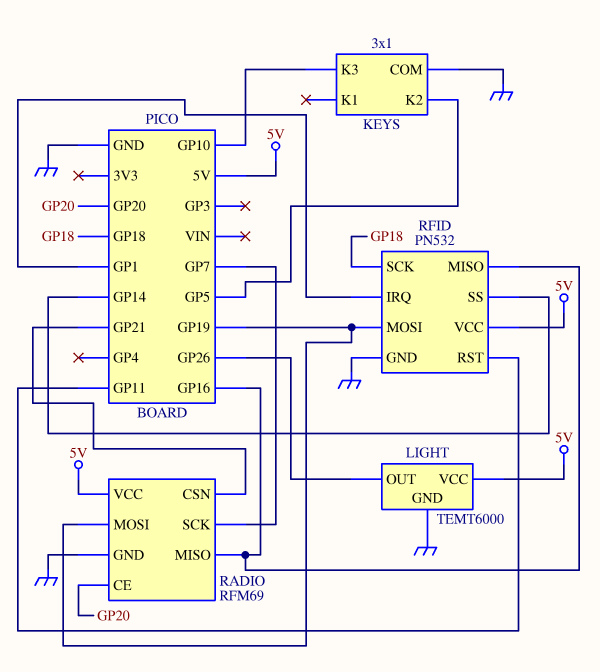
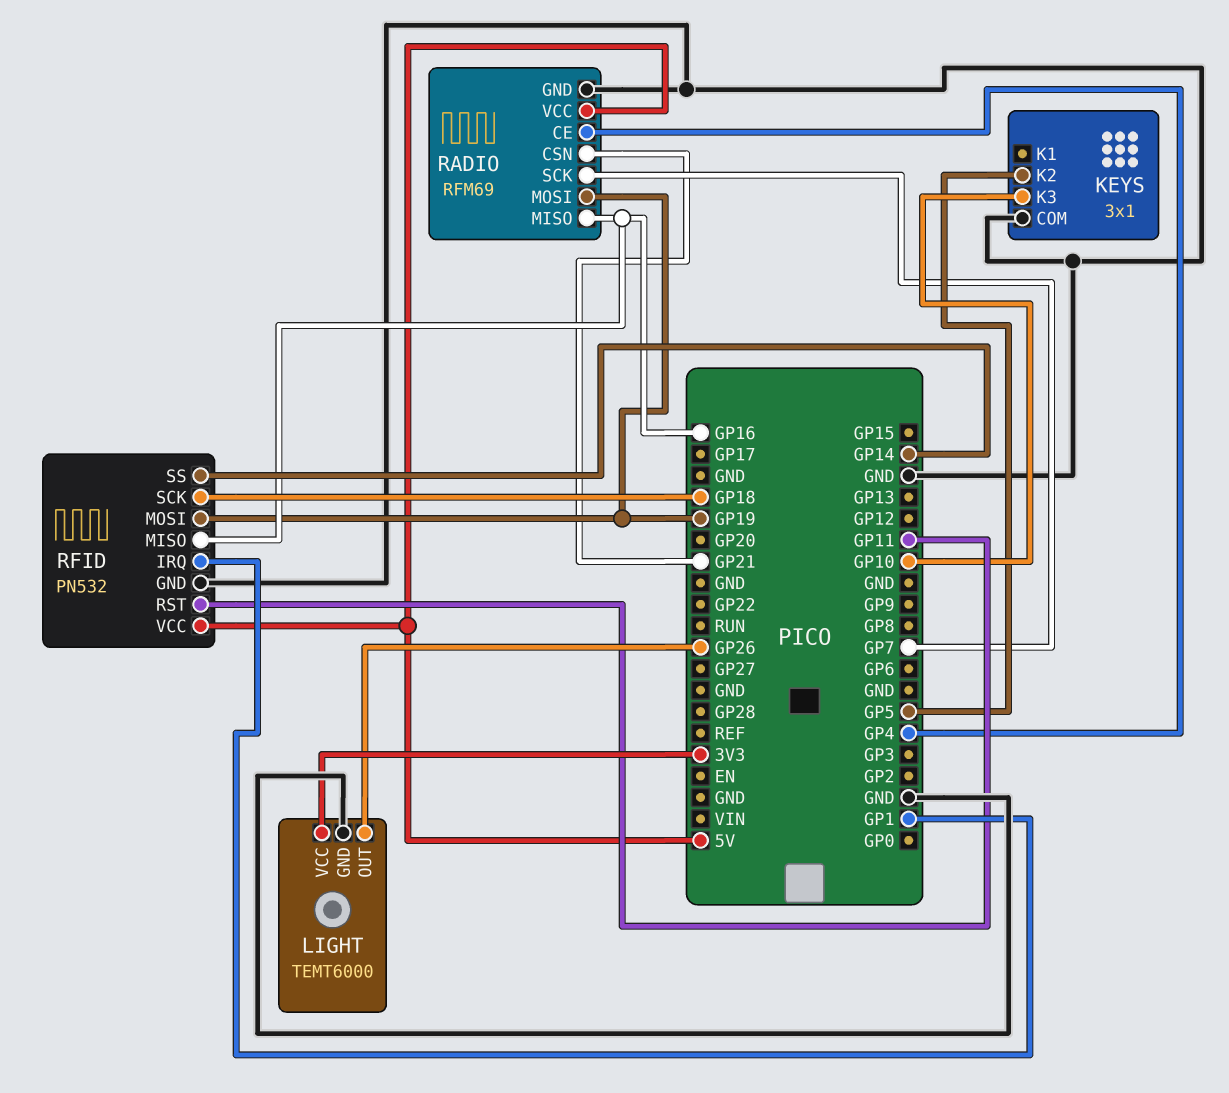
LIGHT pin VCC: 5V -> 3V3
RADIO pin CE: GP20 -> GP4

